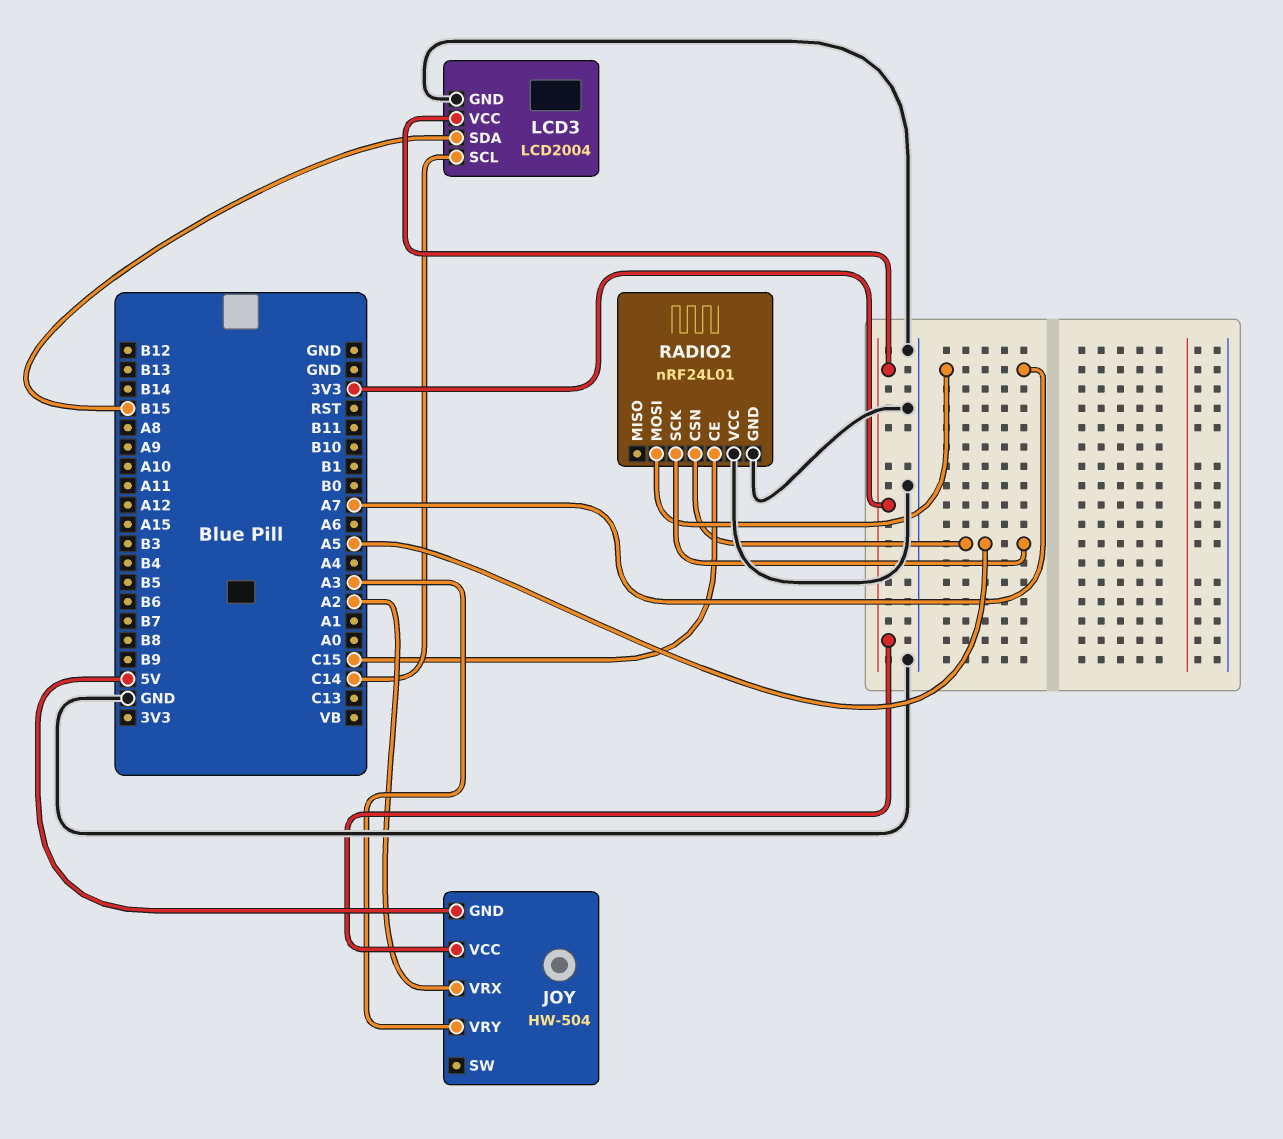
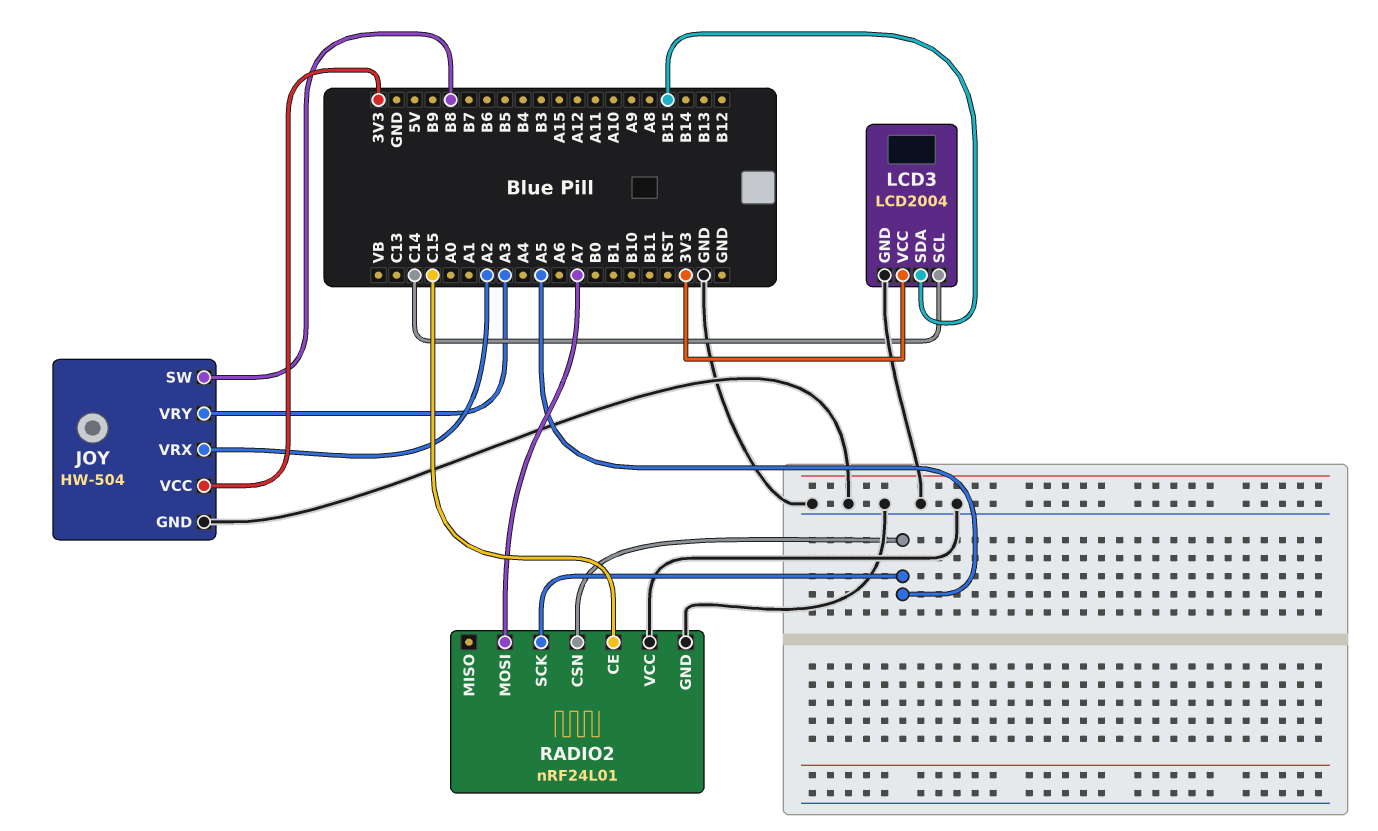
JOY pin GND: 5V -> GND
JOY pin SW: none -> B8

